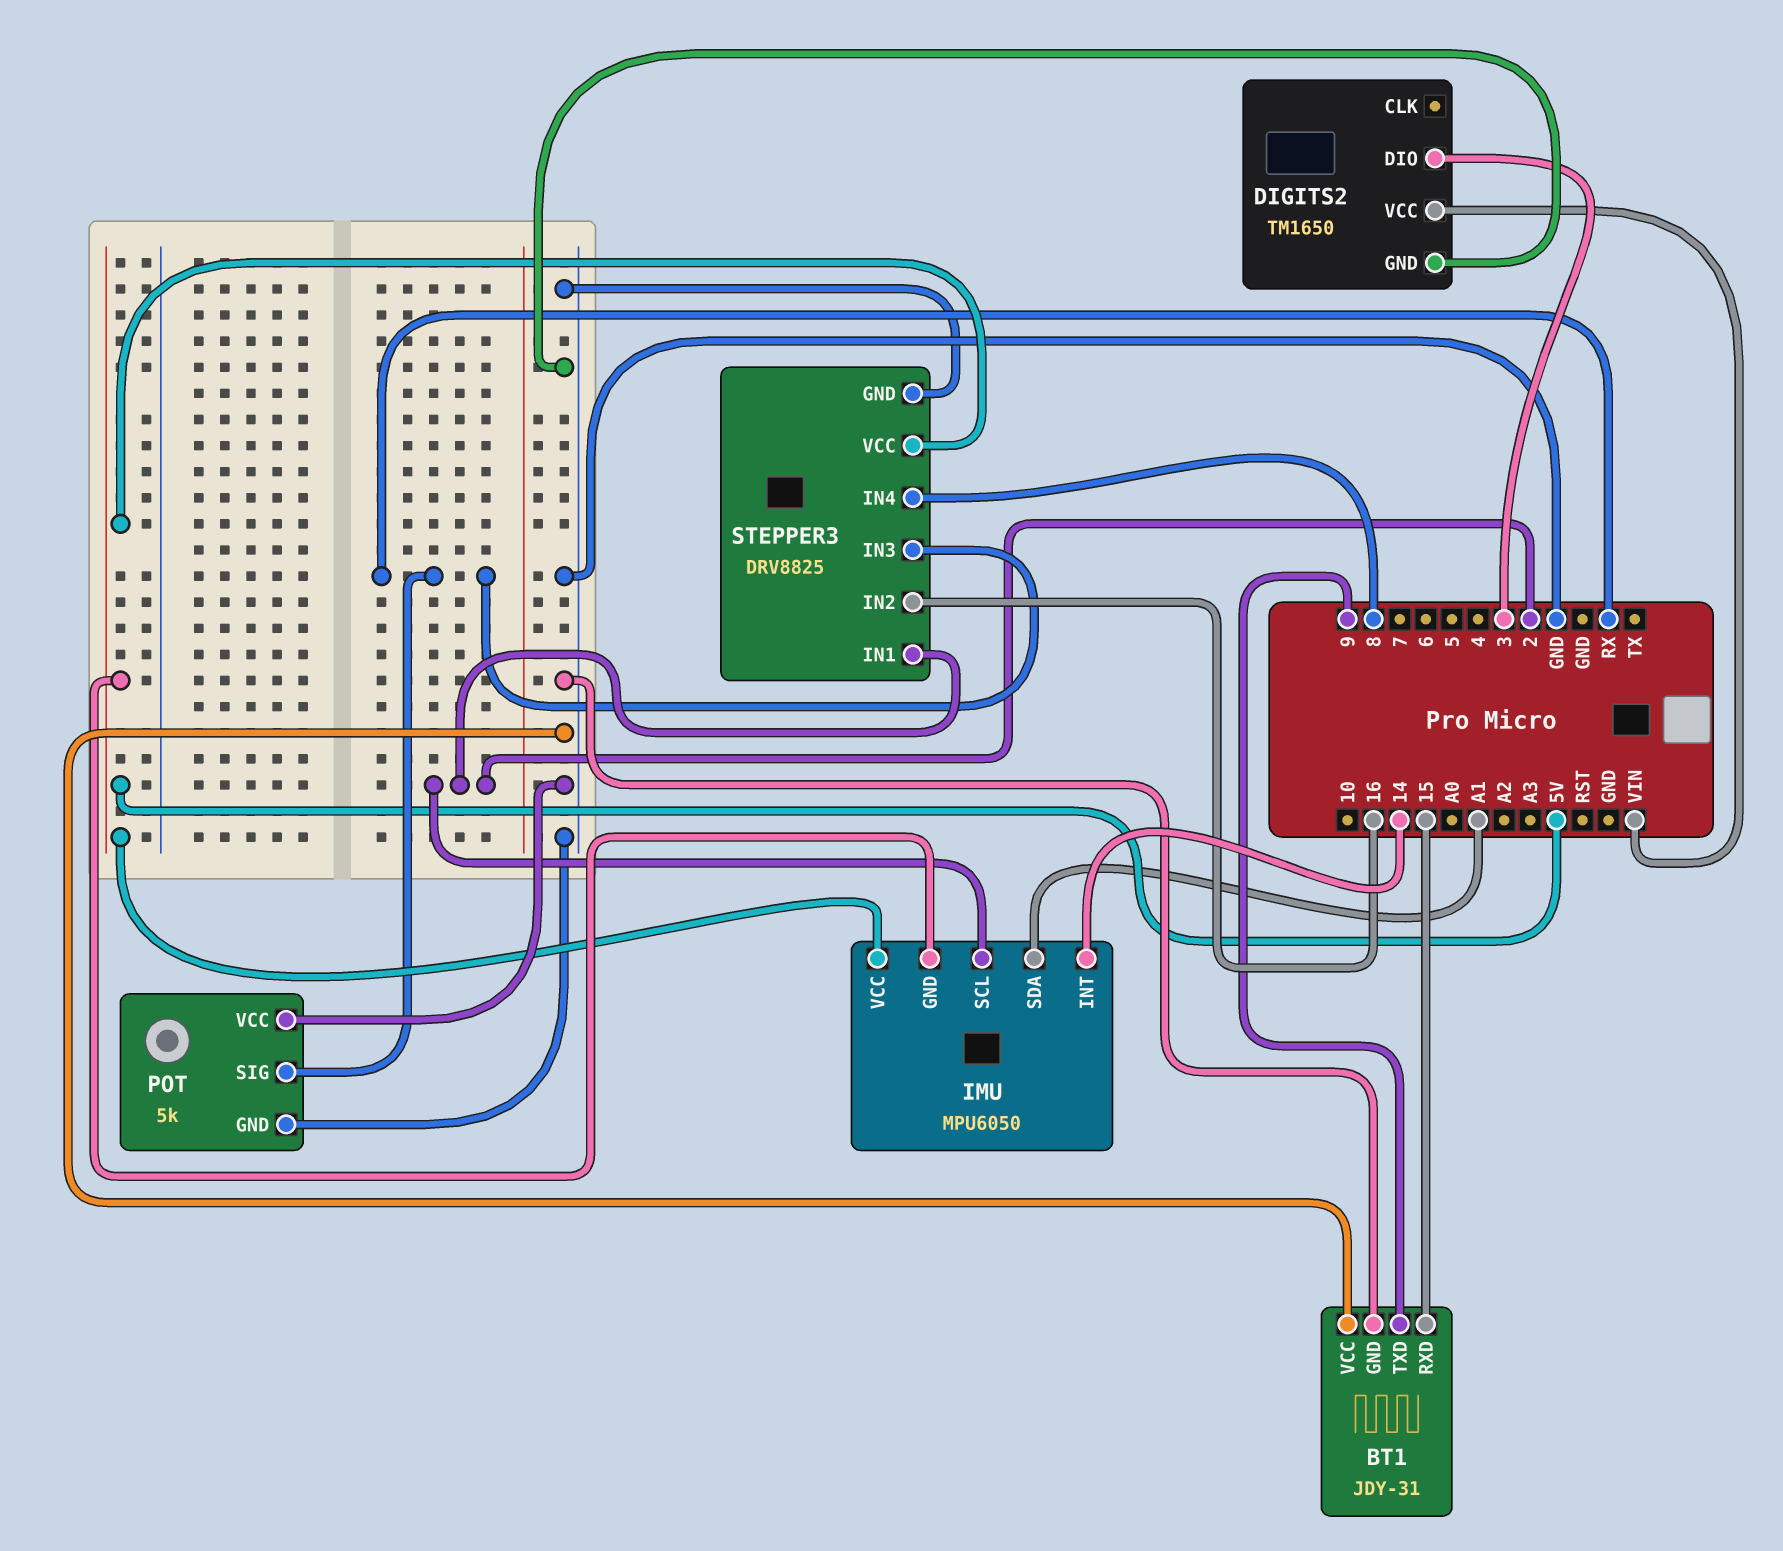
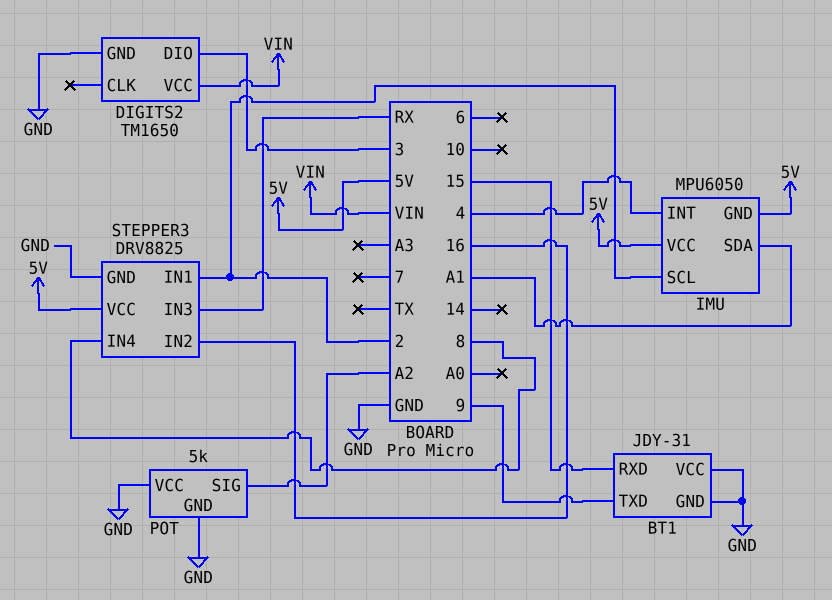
IMU pin INT: 14 -> 4
POT pin SIG: RX -> A2

